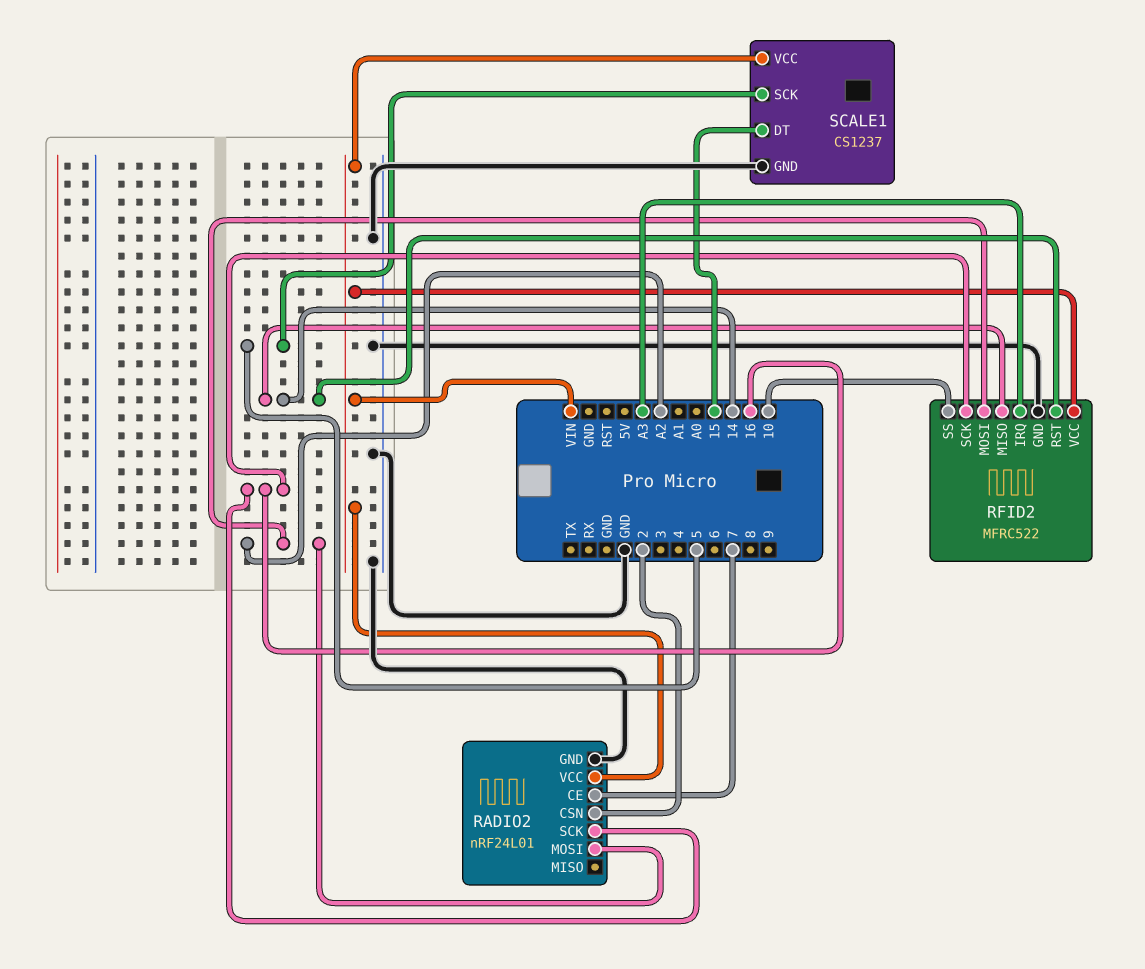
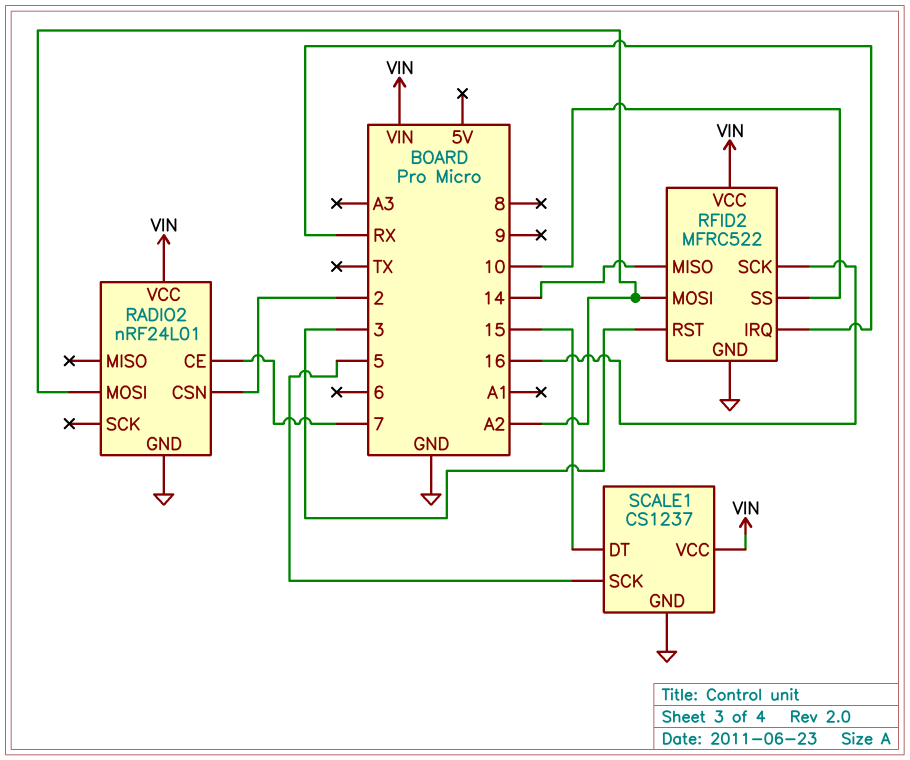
RADIO2 pin SCK: 16 -> none
RFID2 pin IRQ: A3 -> RX
RFID2 pin RST: 14 -> 3

